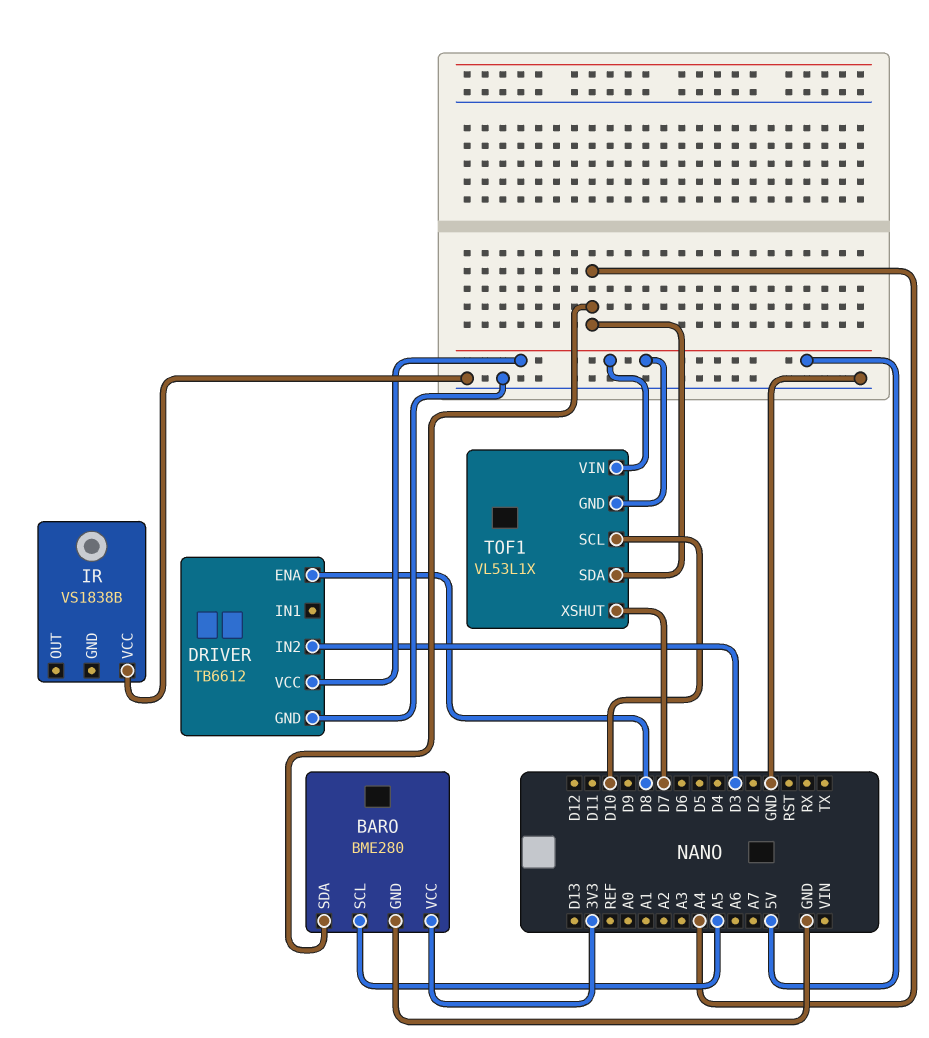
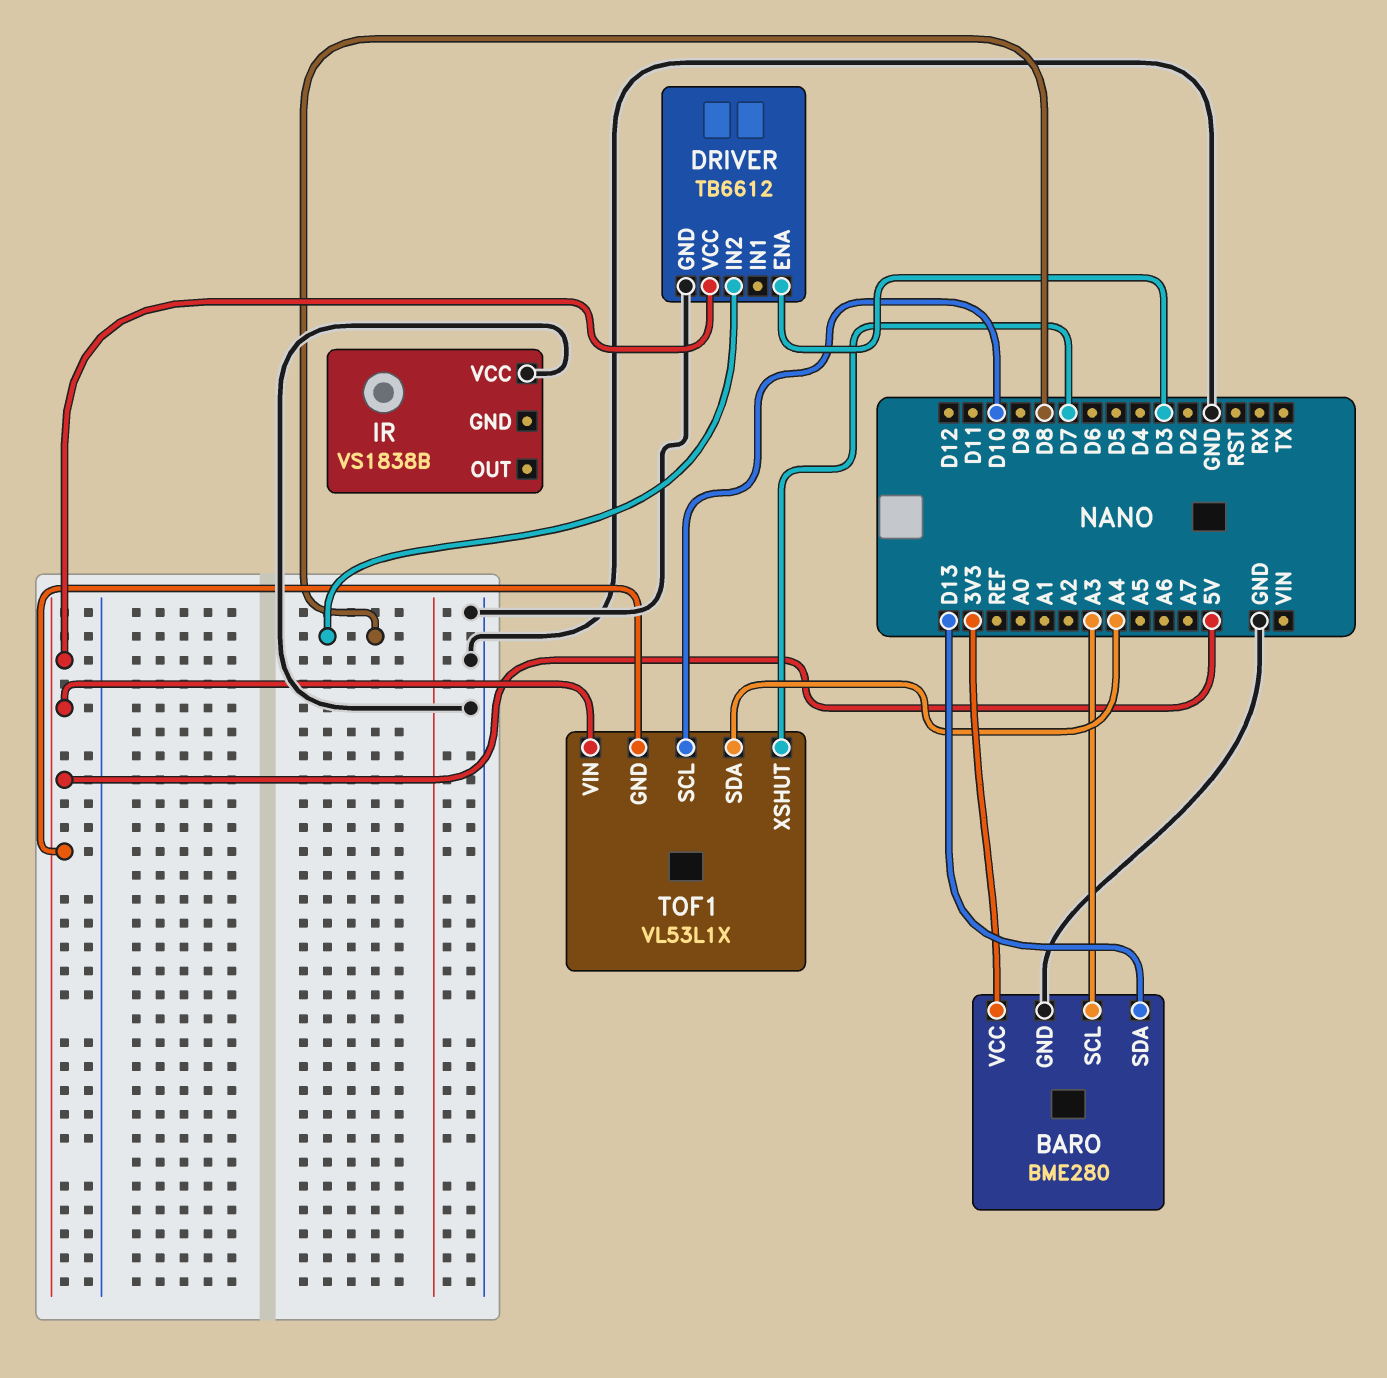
BARO pin SCL: A5 -> A3
BARO pin SDA: A4 -> D13
DRIVER pin ENA: D8 -> D3
DRIVER pin IN2: D3 -> D8

